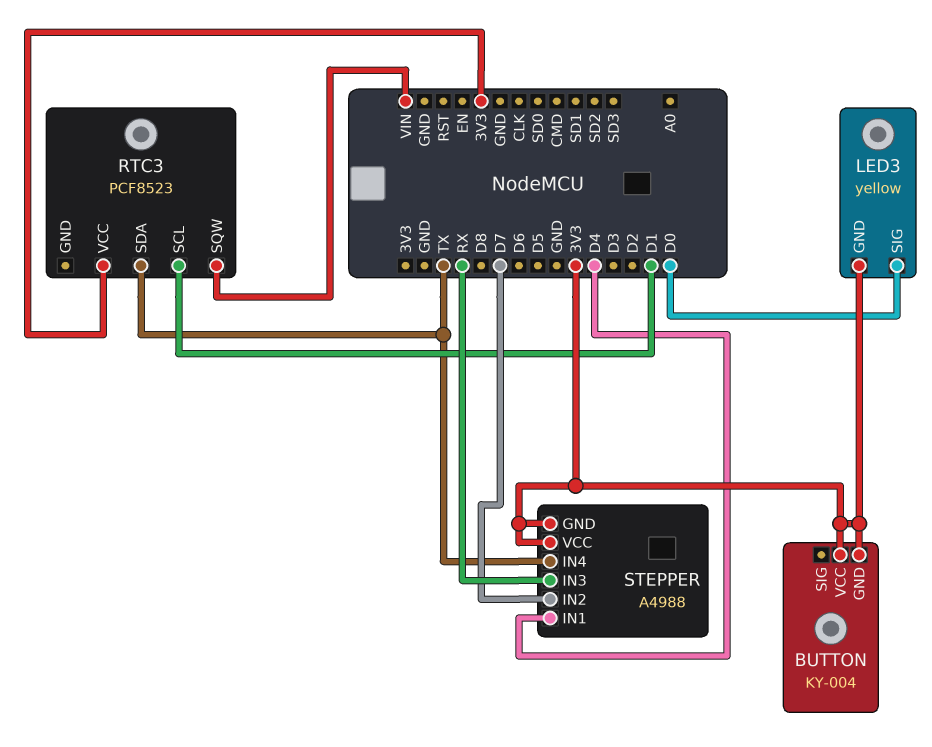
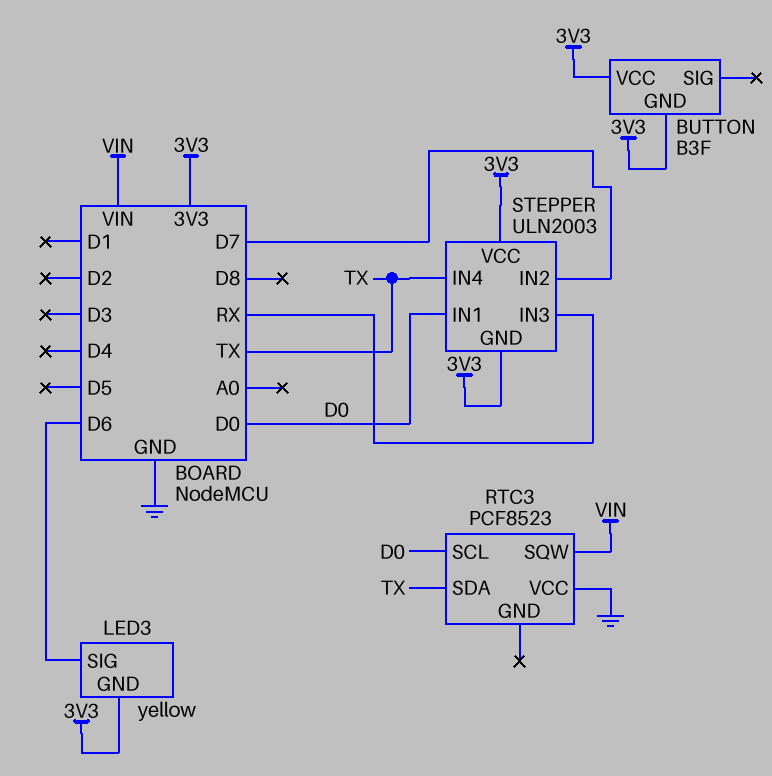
BUTTON: KY-004 -> B3F
LED3 pin SIG: D0 -> D6
RTC3 pin SCL: D1 -> D0
RTC3 pin VCC: 3V3 -> GND
STEPPER: A4988 -> ULN2003
STEPPER pin IN1: D4 -> D0

